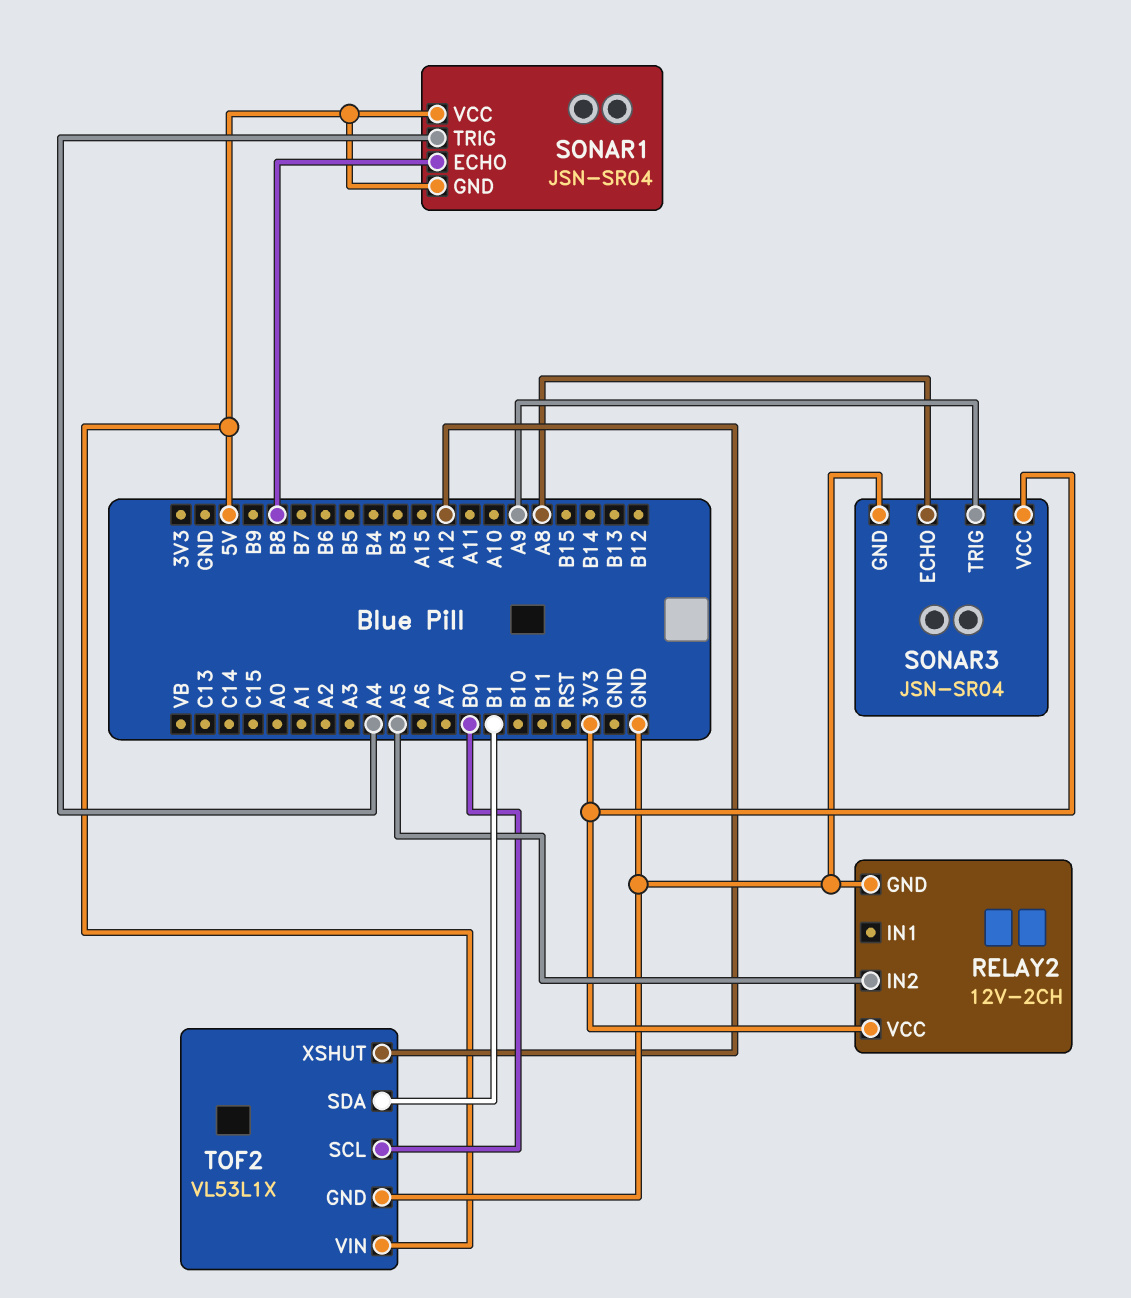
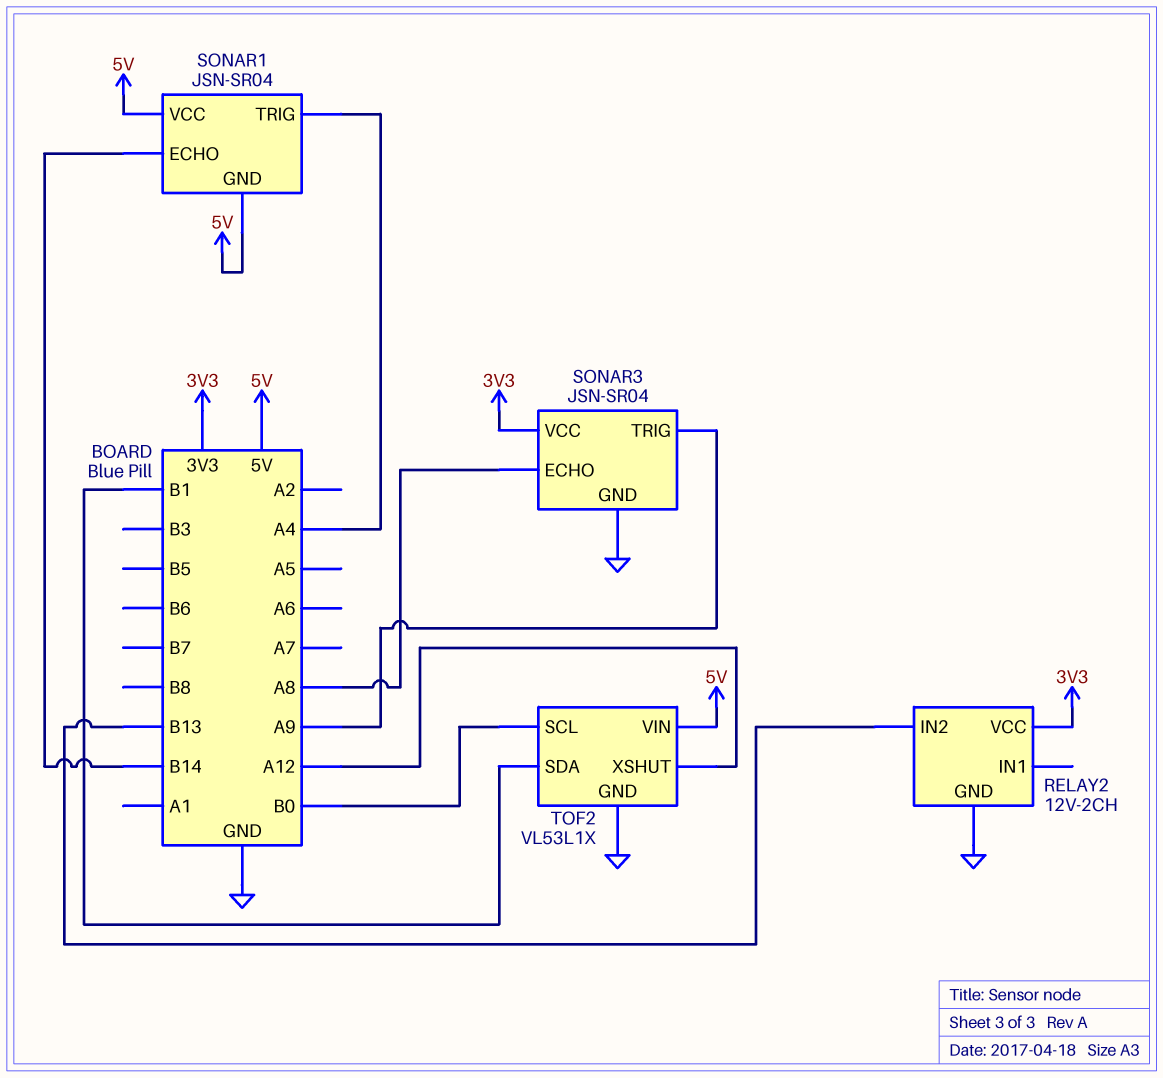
RELAY2 pin IN2: A5 -> B13
SONAR1 pin ECHO: B8 -> B14

